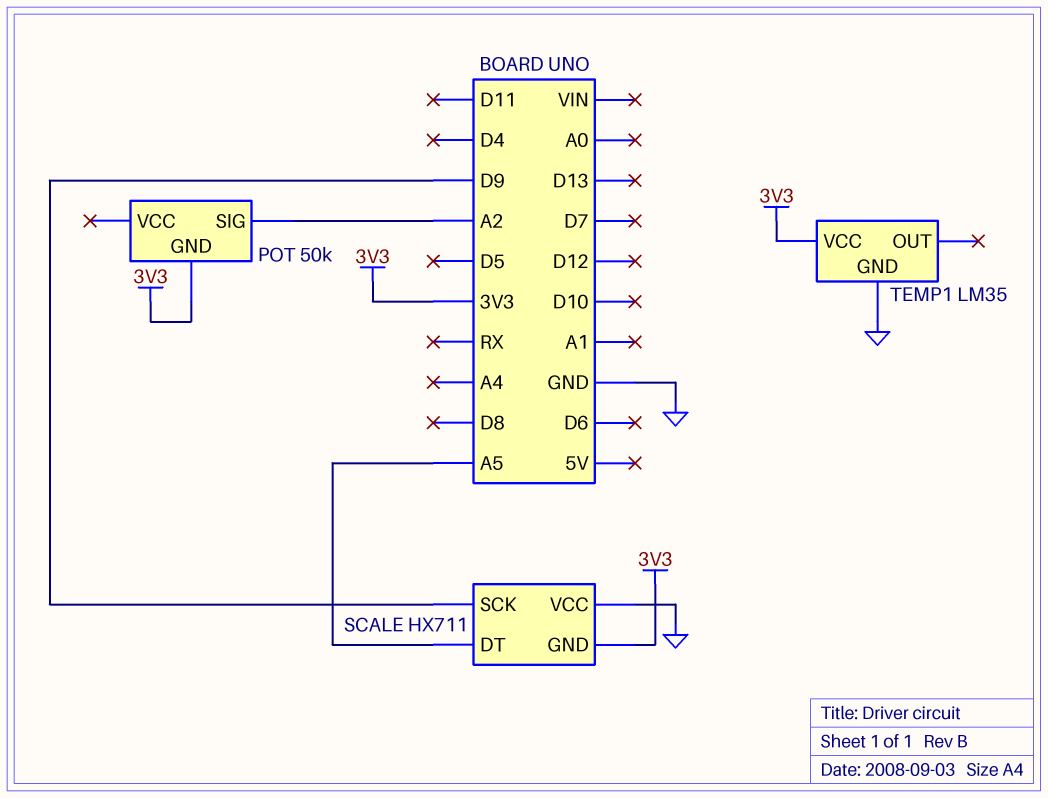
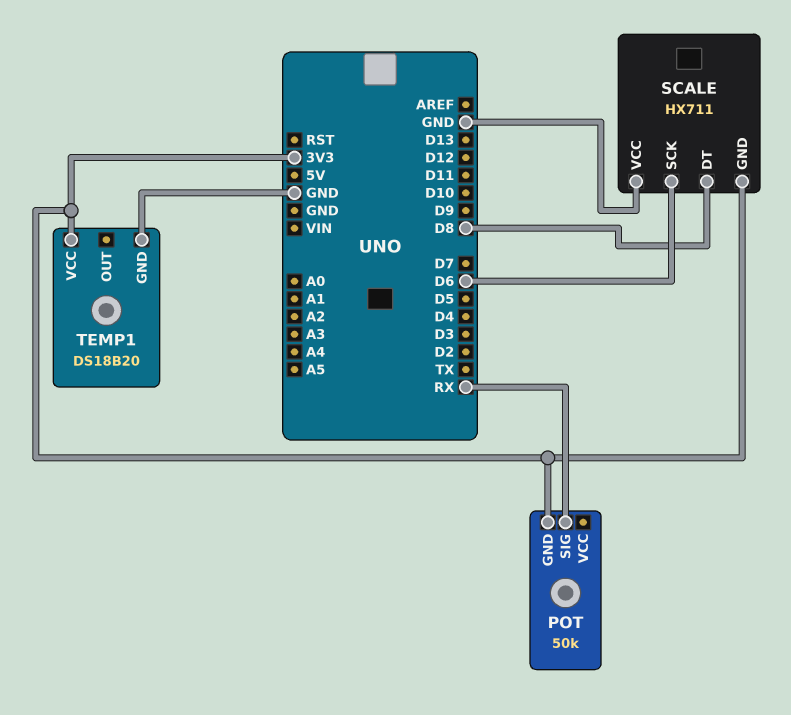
POT pin SIG: A2 -> RX
SCALE pin DT: A5 -> D8
SCALE pin SCK: D9 -> D6
TEMP1: LM35 -> DS18B20

